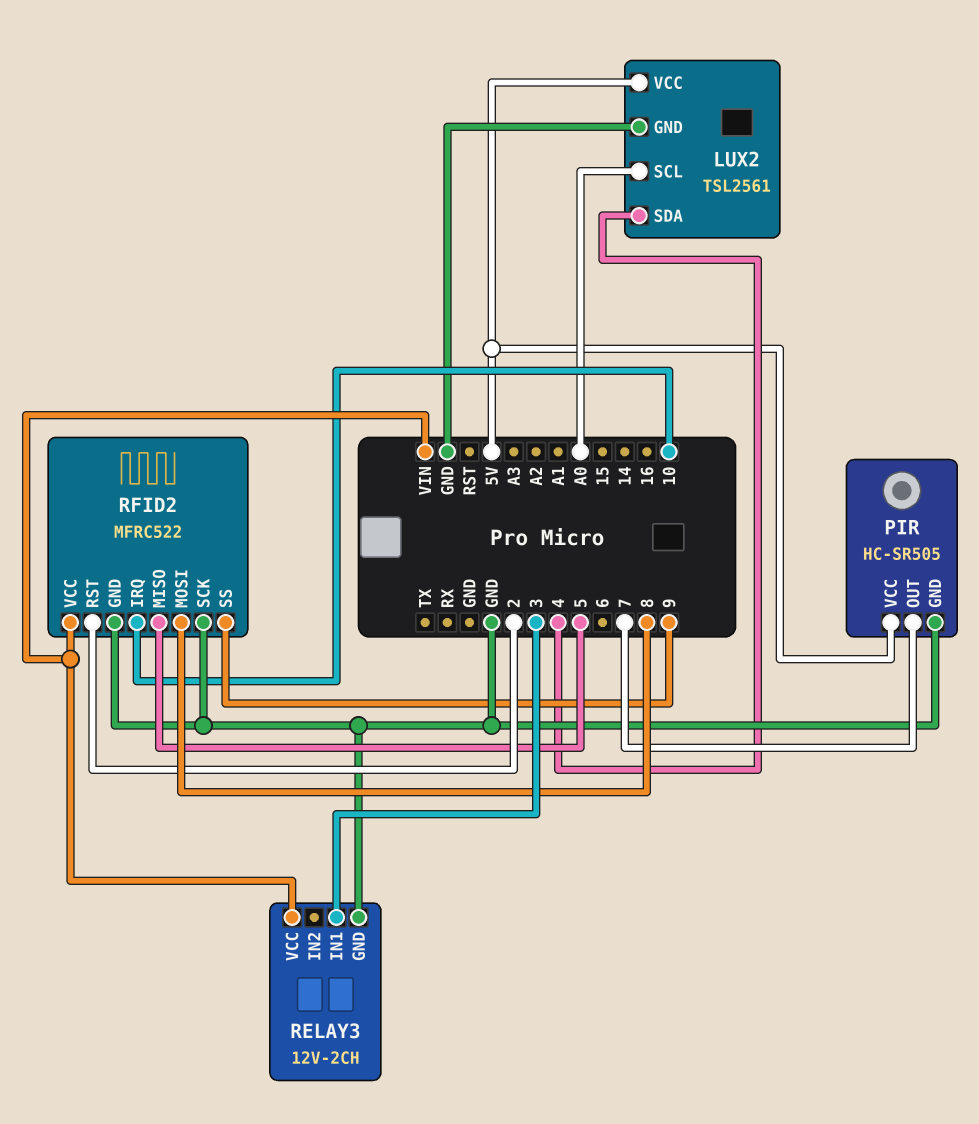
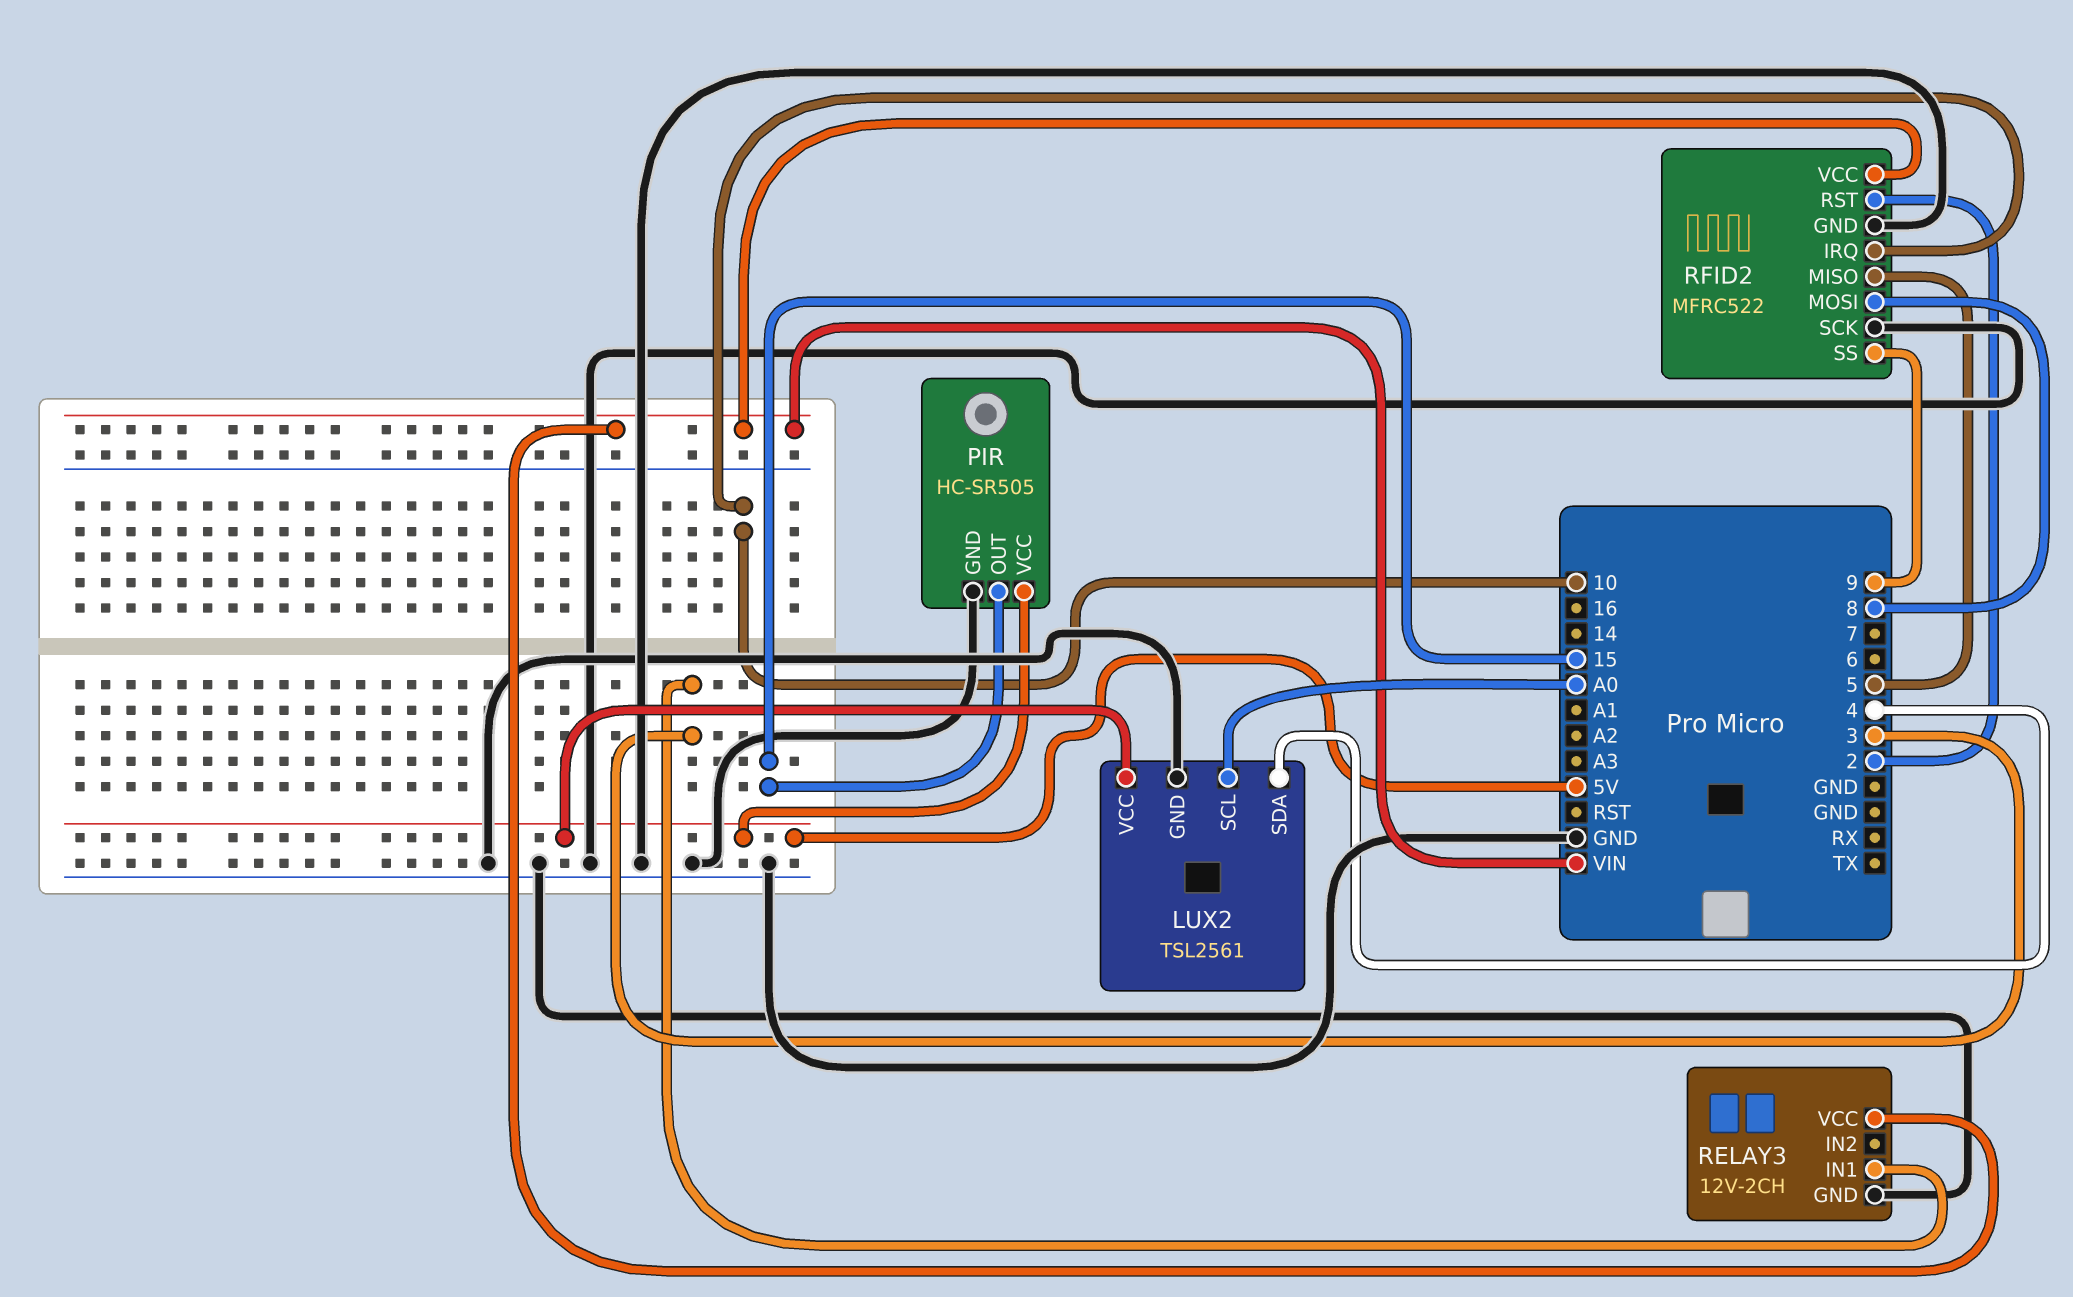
PIR pin OUT: 7 -> 15

